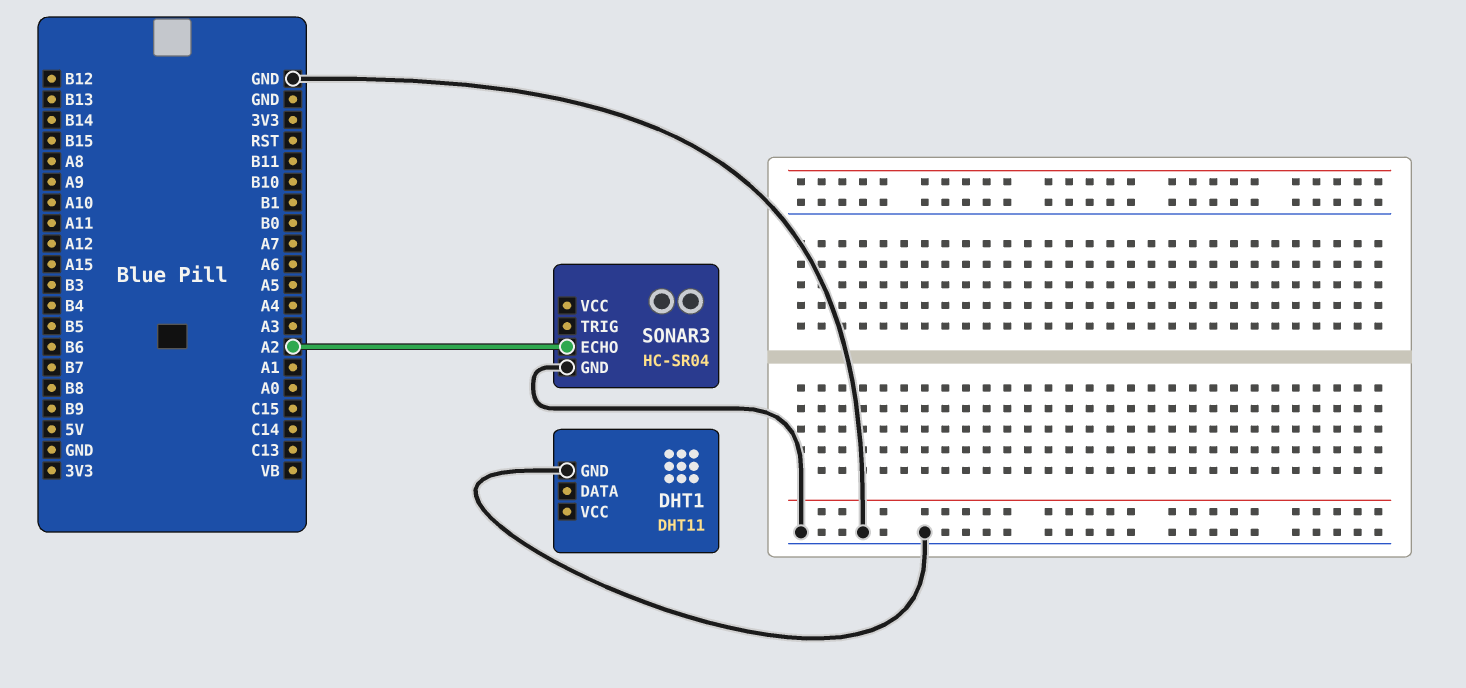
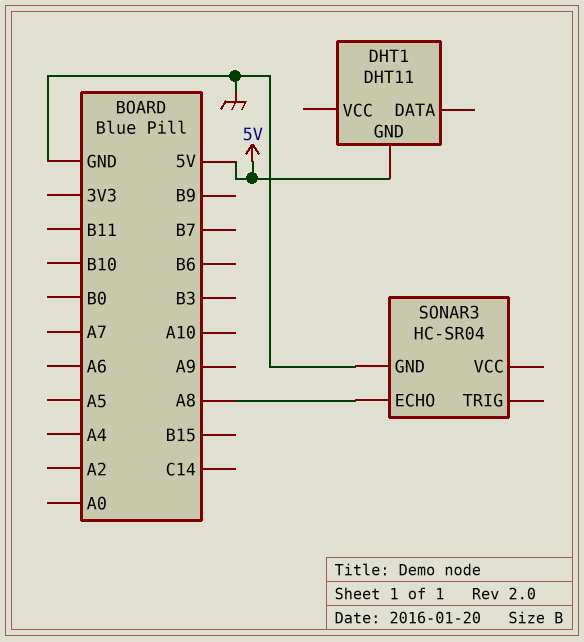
DHT1 pin GND: GND -> 5V
SONAR3 pin ECHO: A2 -> A8

